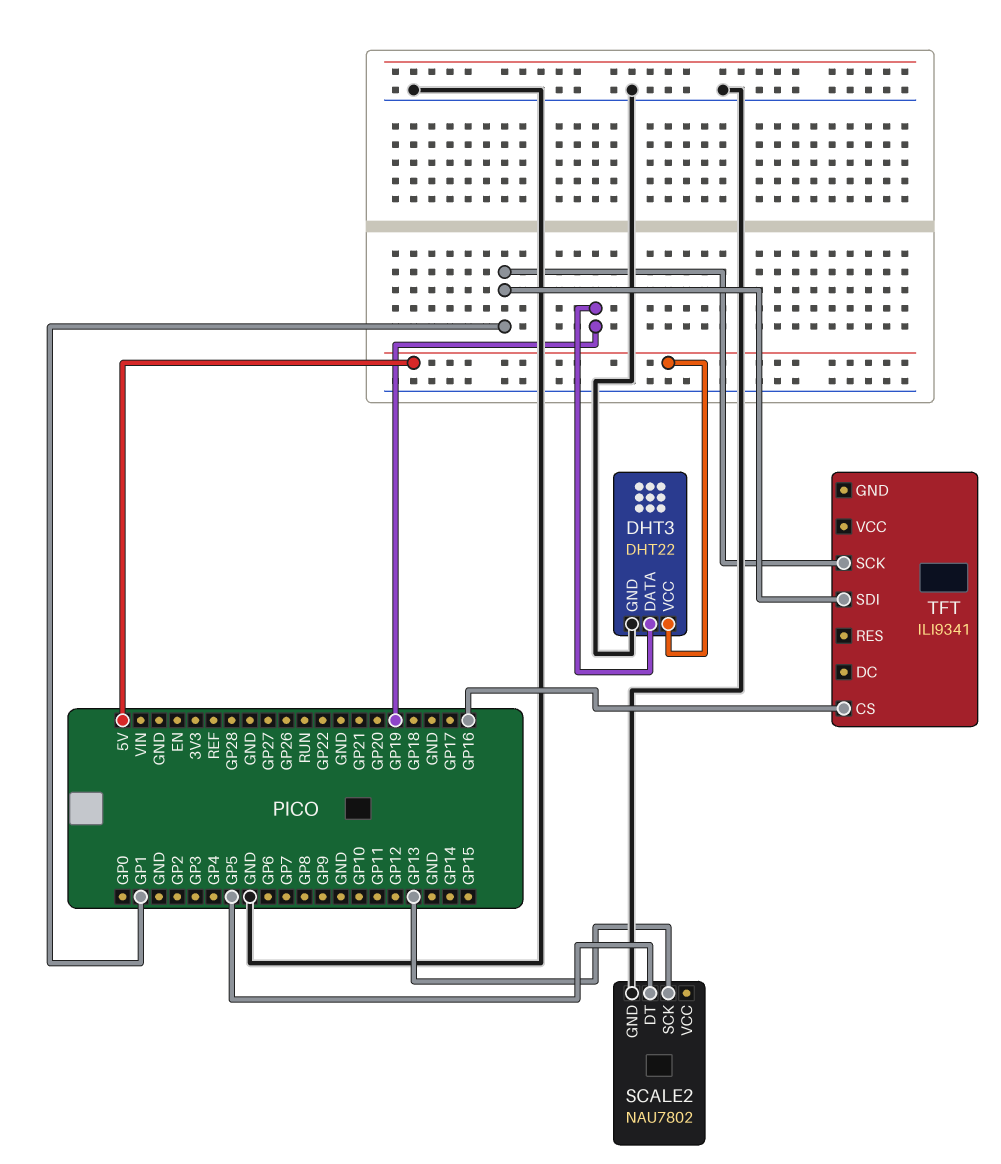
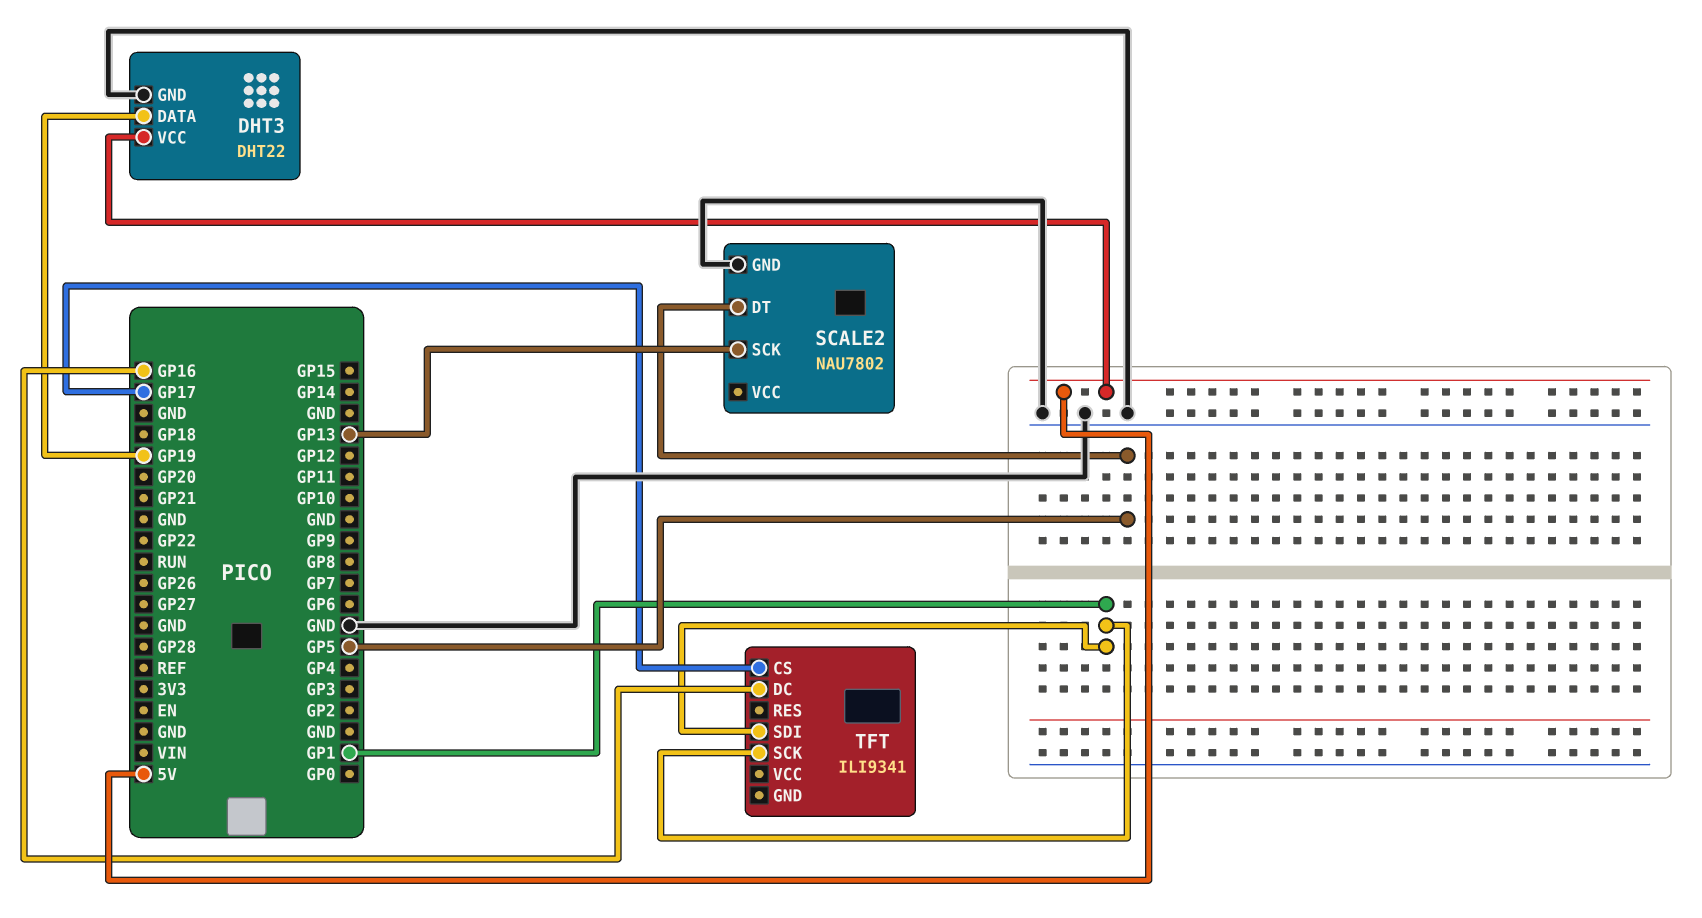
TFT pin CS: GP16 -> GP17
TFT pin DC: none -> GP16

